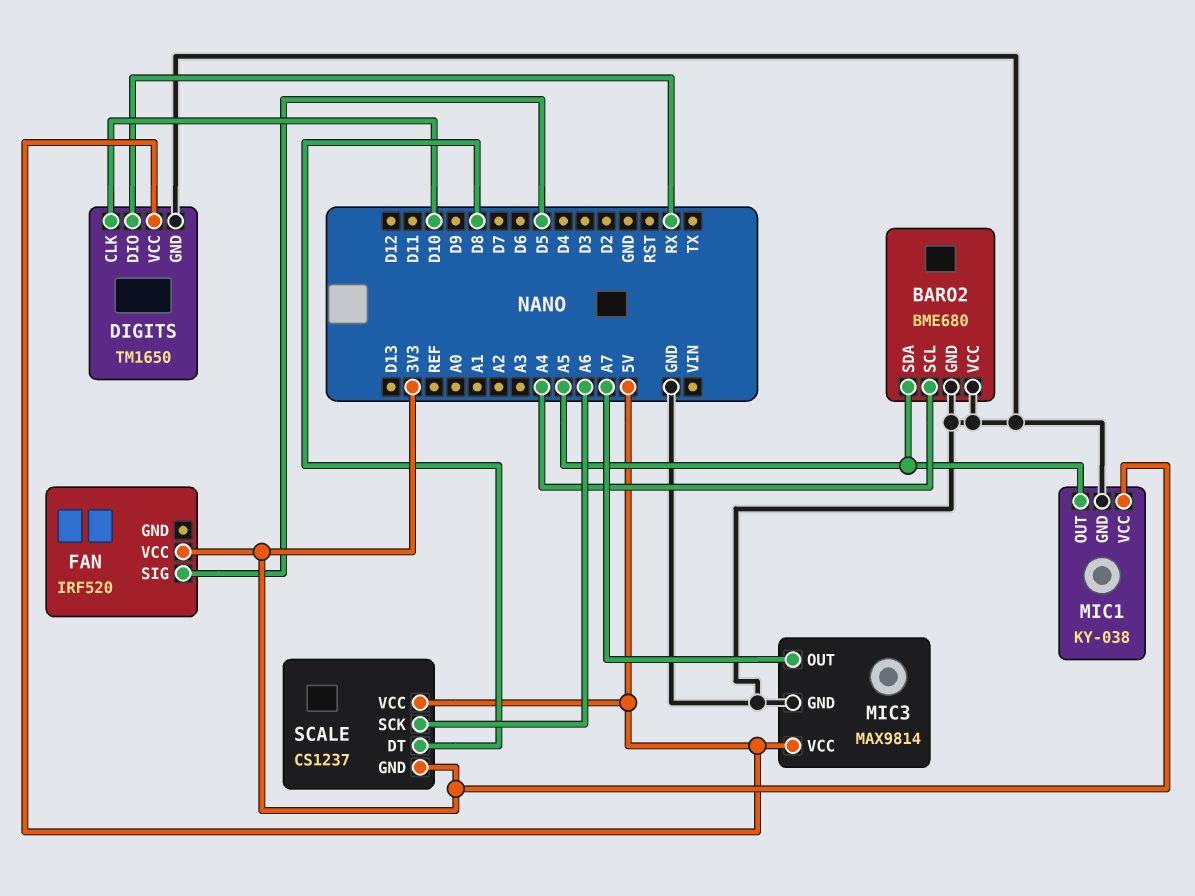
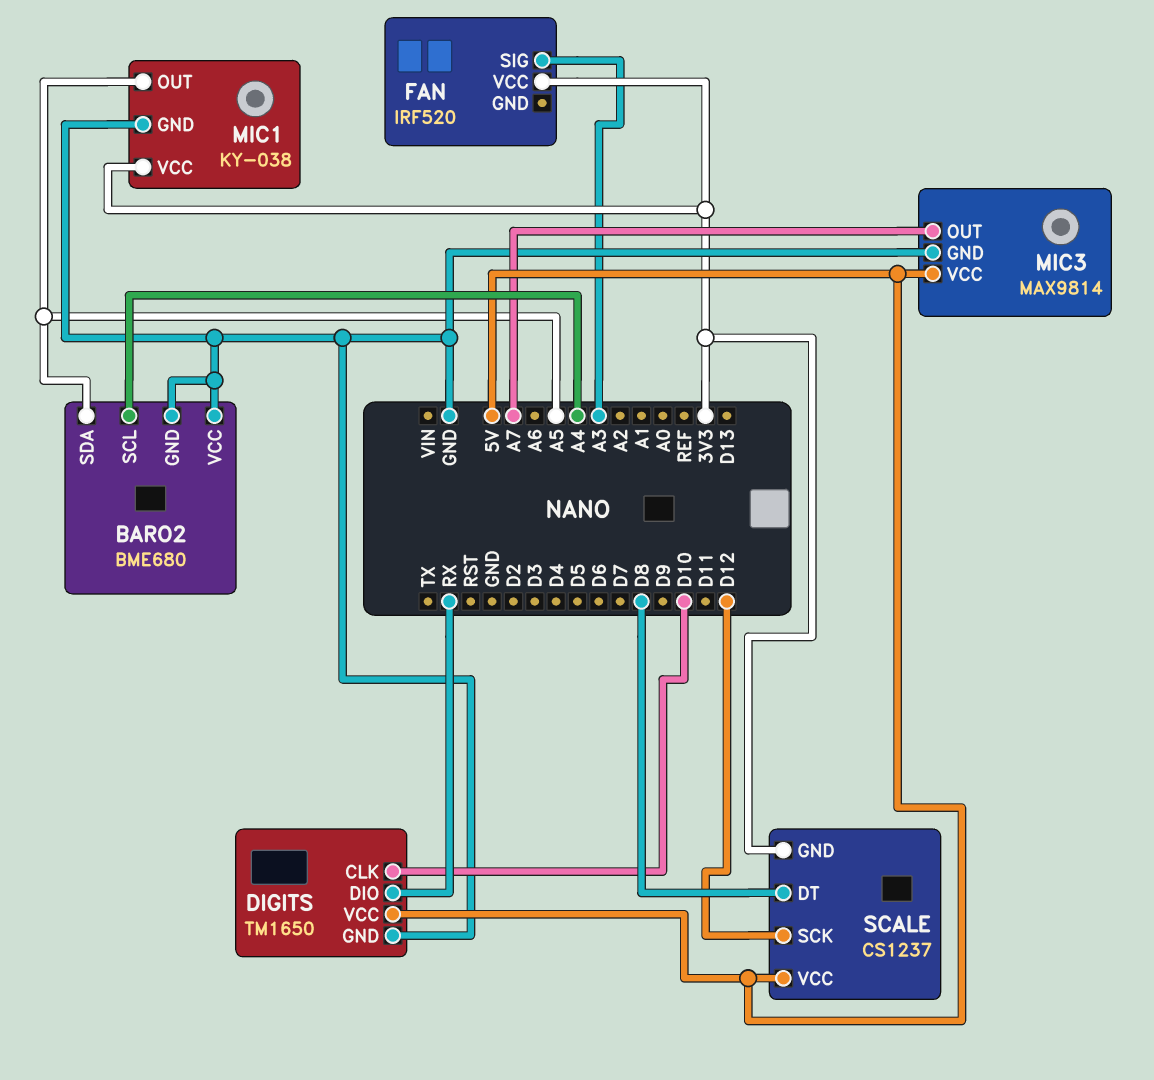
FAN pin SIG: D5 -> A3
SCALE pin SCK: A6 -> D12

